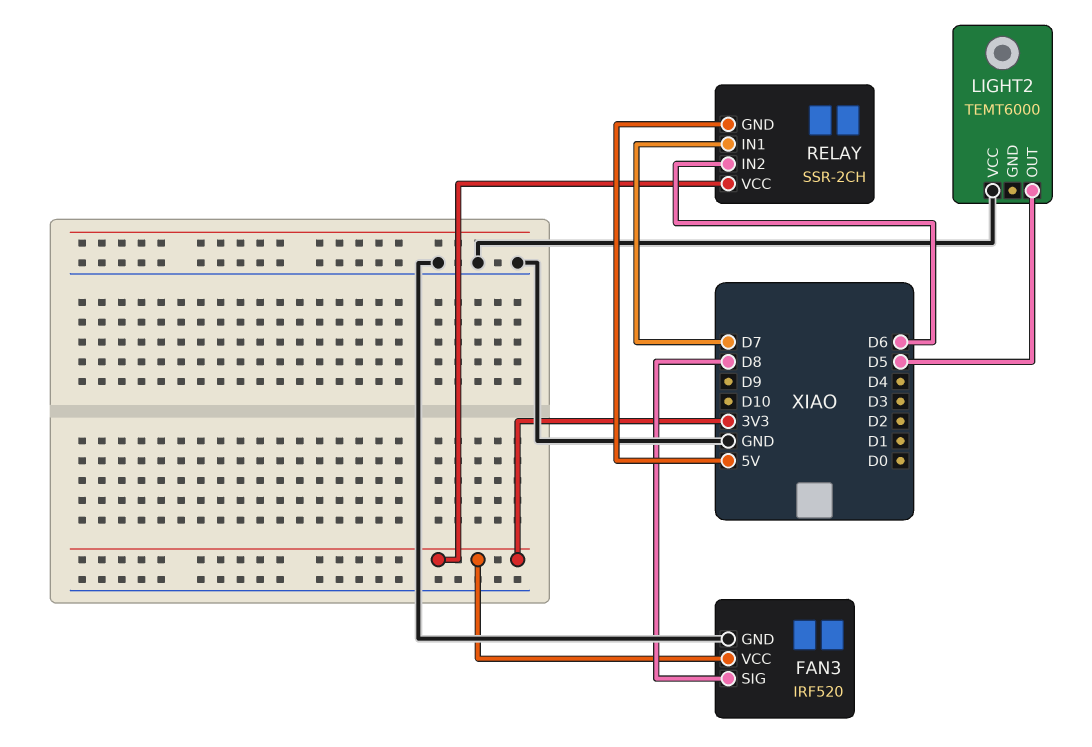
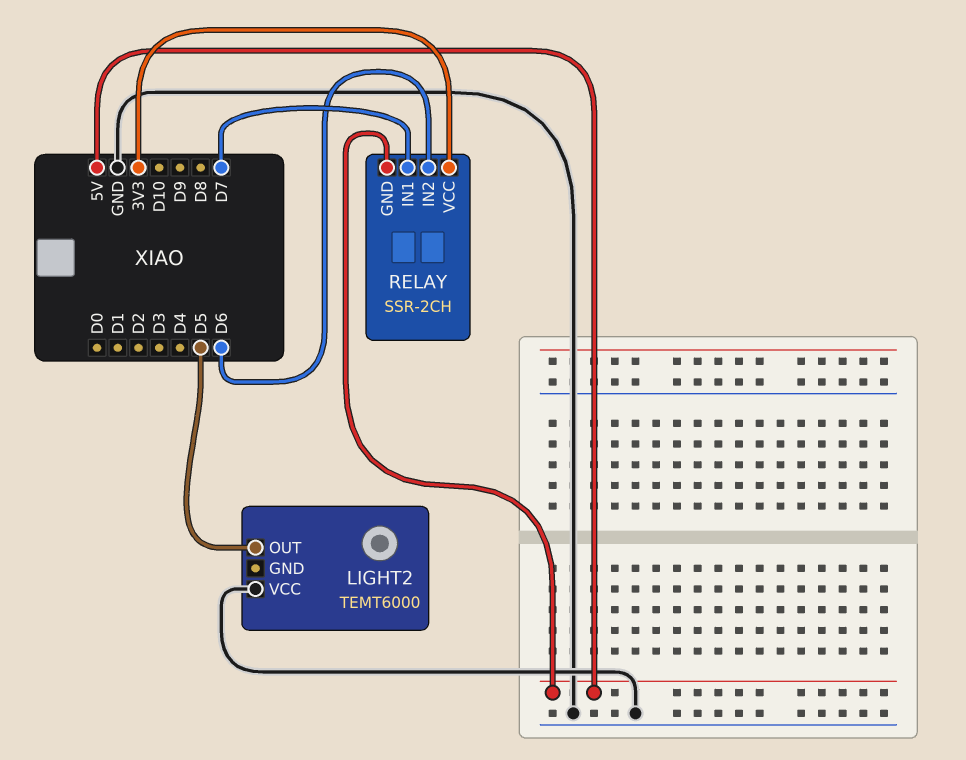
FAN3: IRF520 -> none
FAN3 pin GND: GND -> none
FAN3 pin SIG: D8 -> none
FAN3 pin VCC: 3V3 -> none

